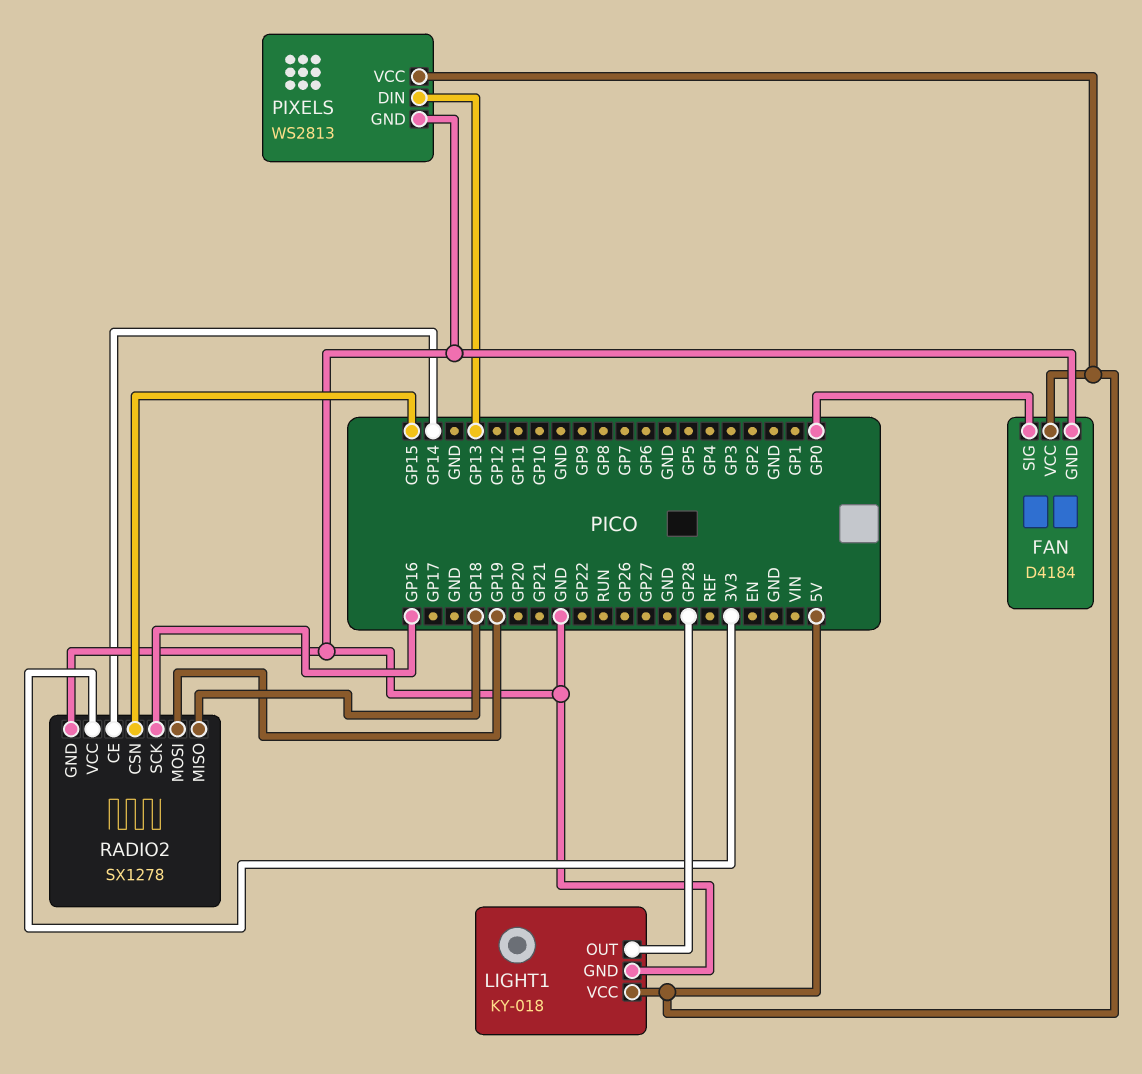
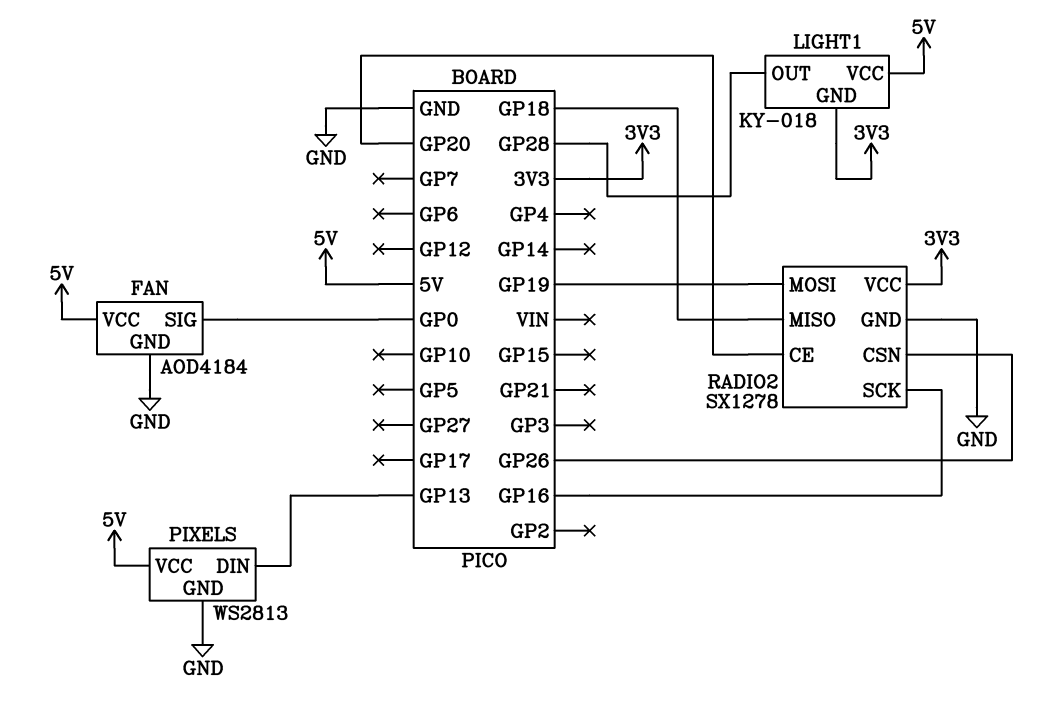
FAN: D4184 -> AOD4184
LIGHT1 pin GND: GND -> 3V3
RADIO2 pin CE: GP14 -> GP20
RADIO2 pin CSN: GP15 -> GP26

